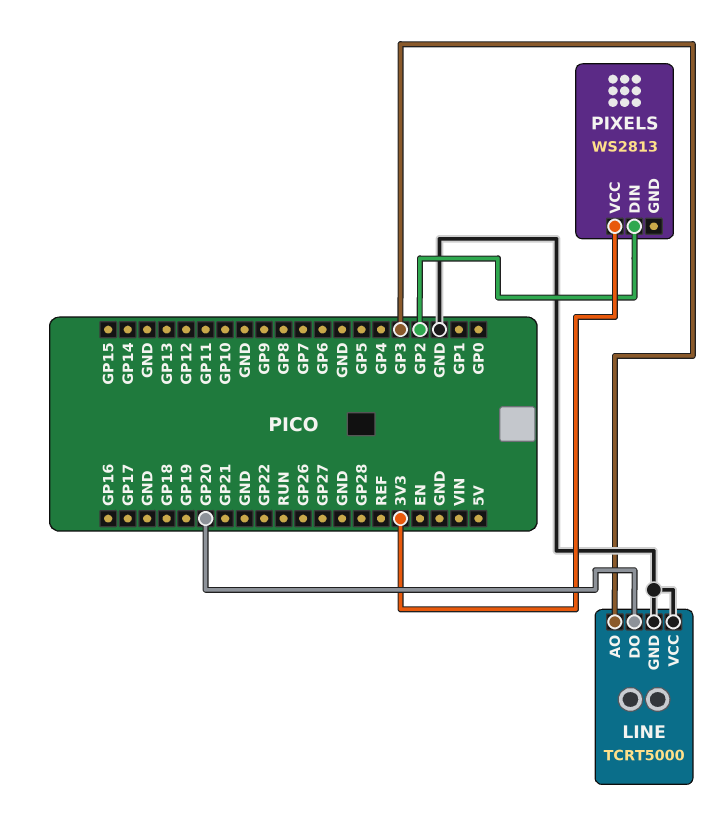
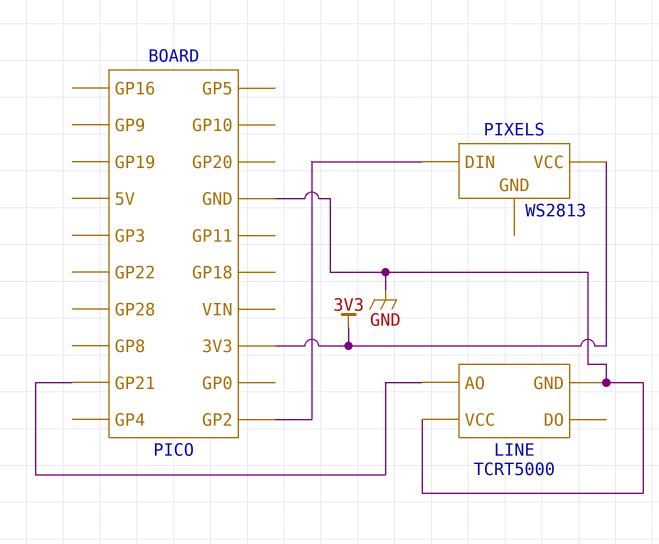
LINE pin AO: GP3 -> GP21
LINE pin DO: GP20 -> none

